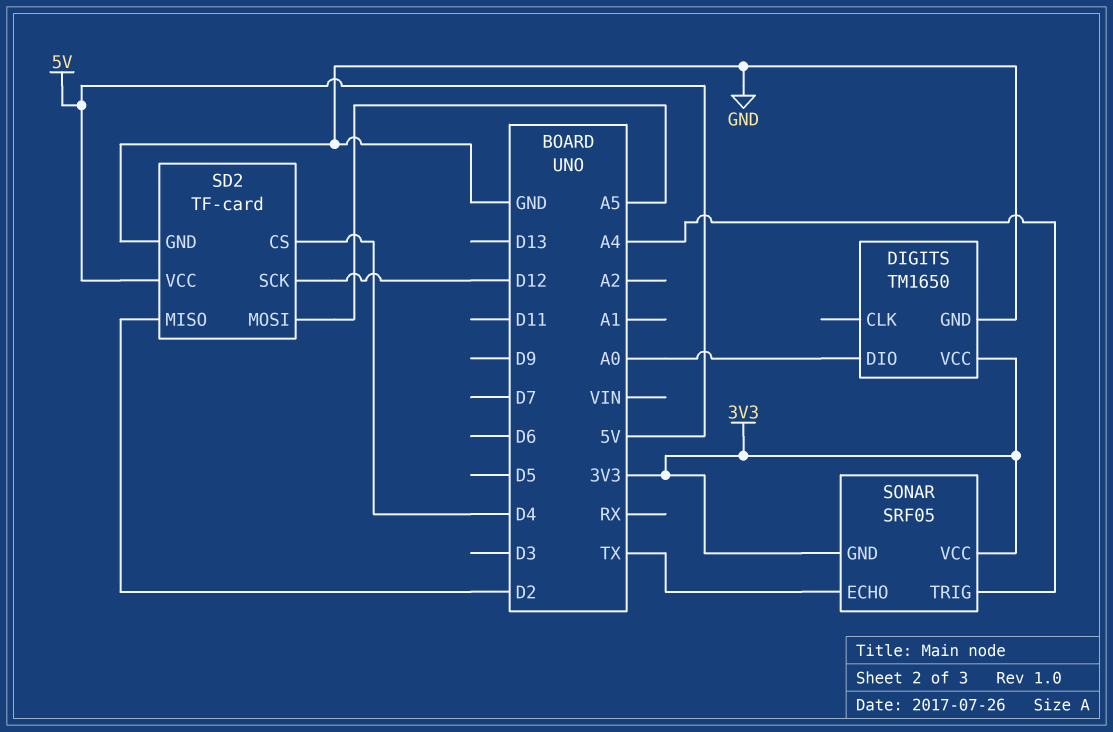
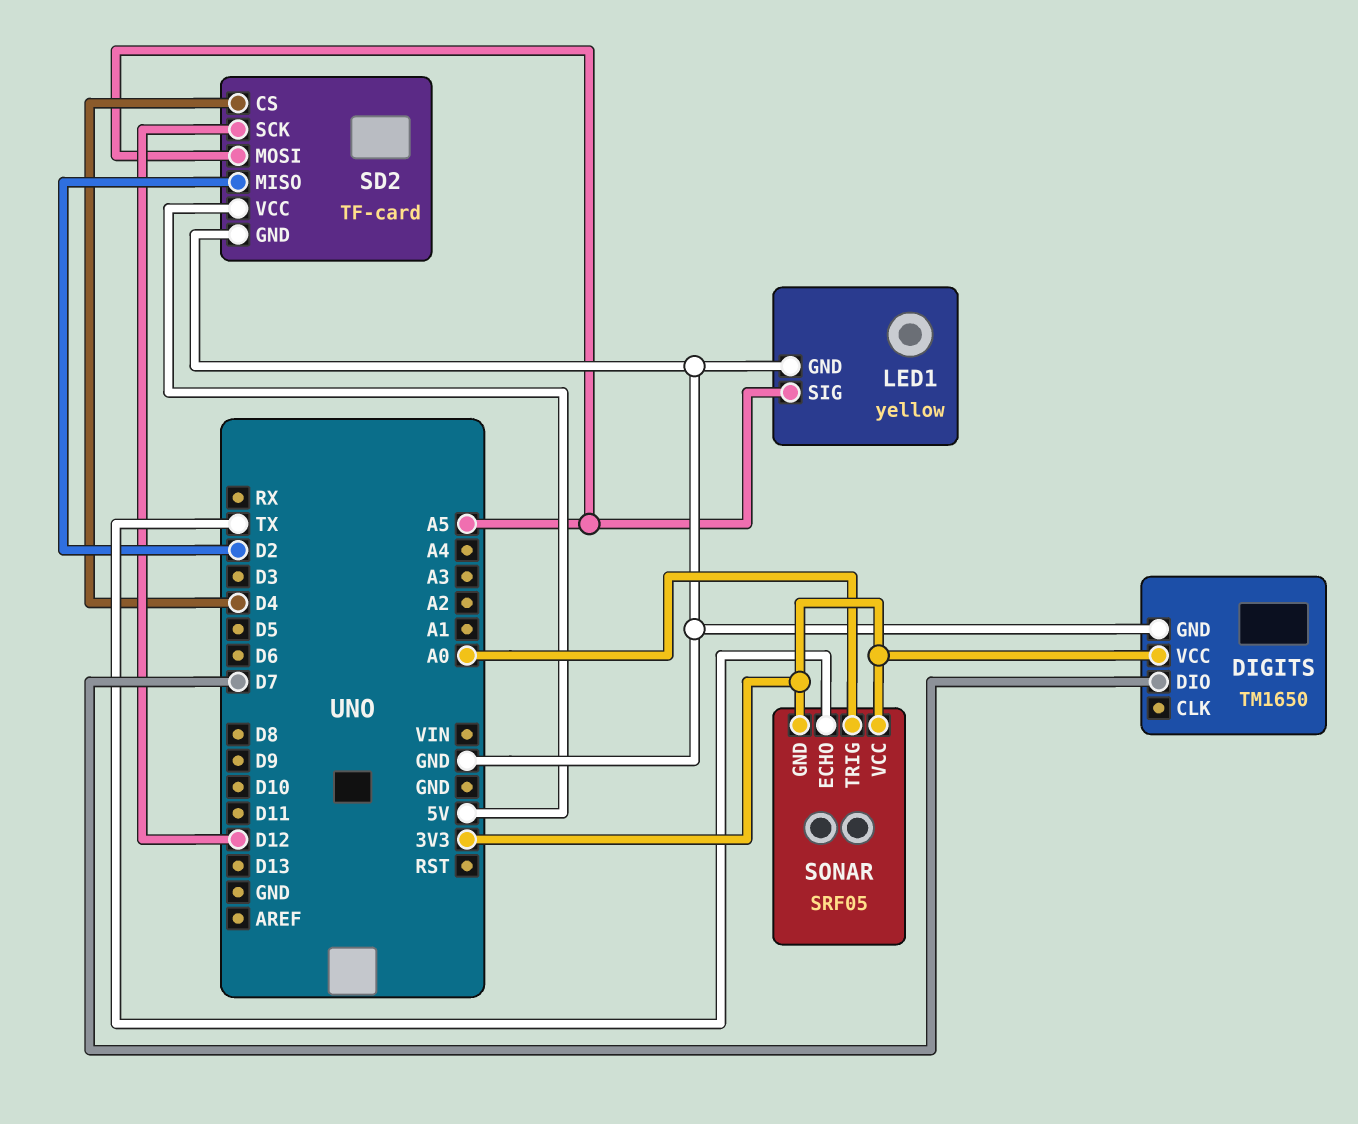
DIGITS pin DIO: A0 -> D7
LED1: none -> yellow
LED1 pin GND: none -> GND
LED1 pin SIG: none -> A5
SONAR pin TRIG: A4 -> A0

